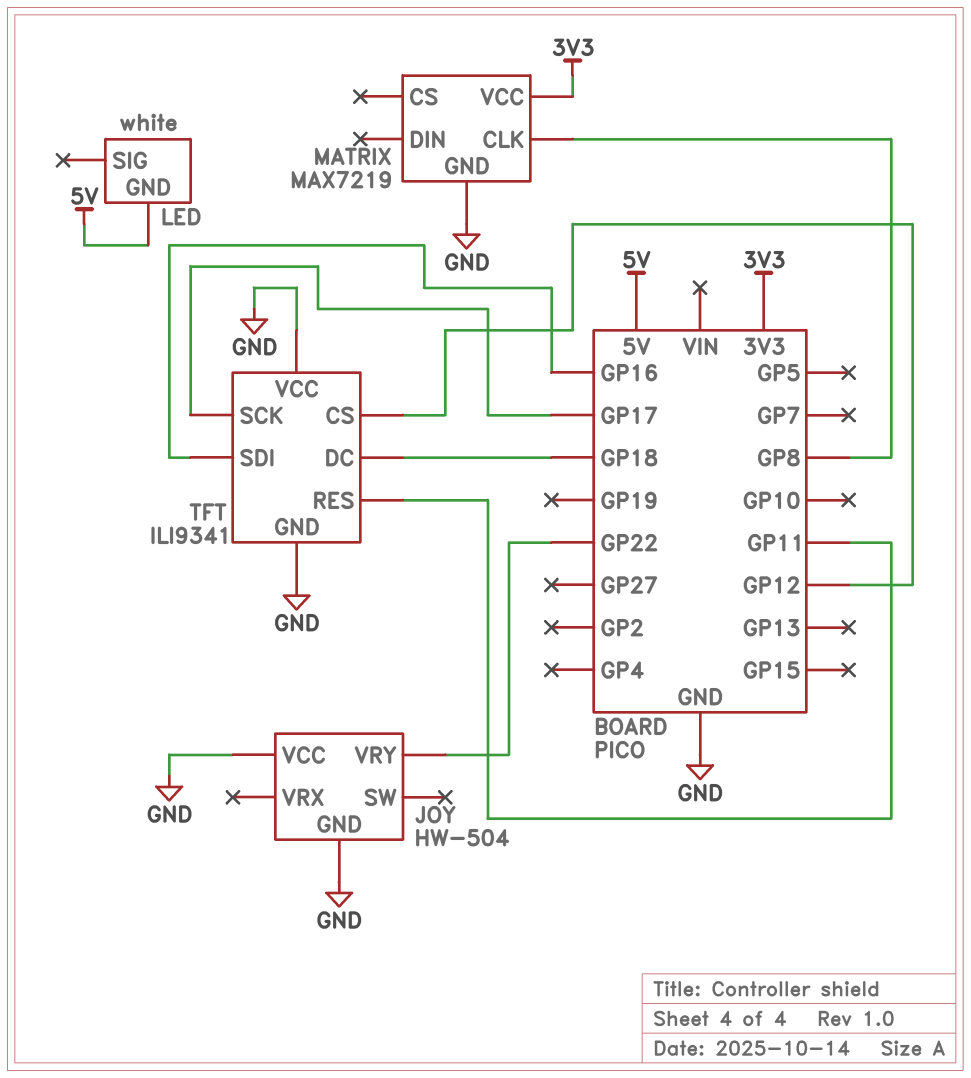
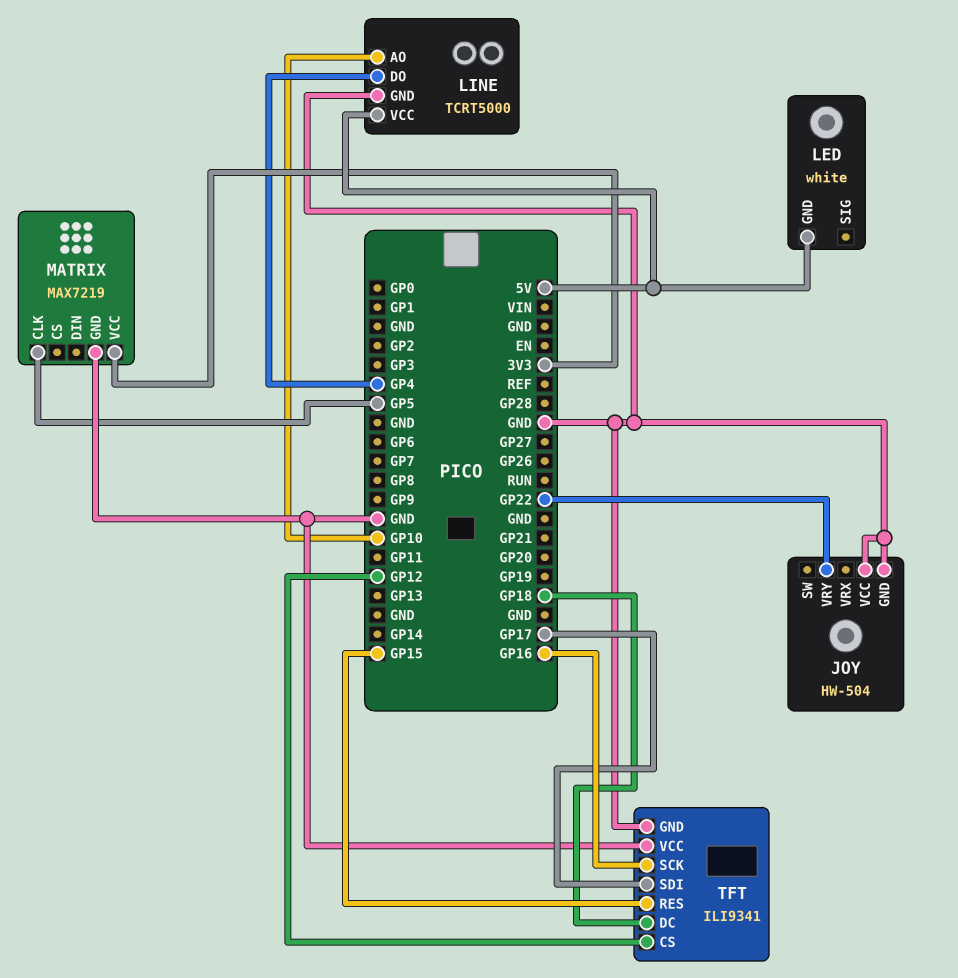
LINE: none -> TCRT5000
LINE pin AO: none -> GP10
LINE pin DO: none -> GP4
LINE pin GND: none -> GND
LINE pin VCC: none -> 5V
MATRIX pin CLK: GP8 -> GP5
TFT pin RES: GP11 -> GP15
TFT pin SCK: GP17 -> GP16
TFT pin SDI: GP16 -> GP17

